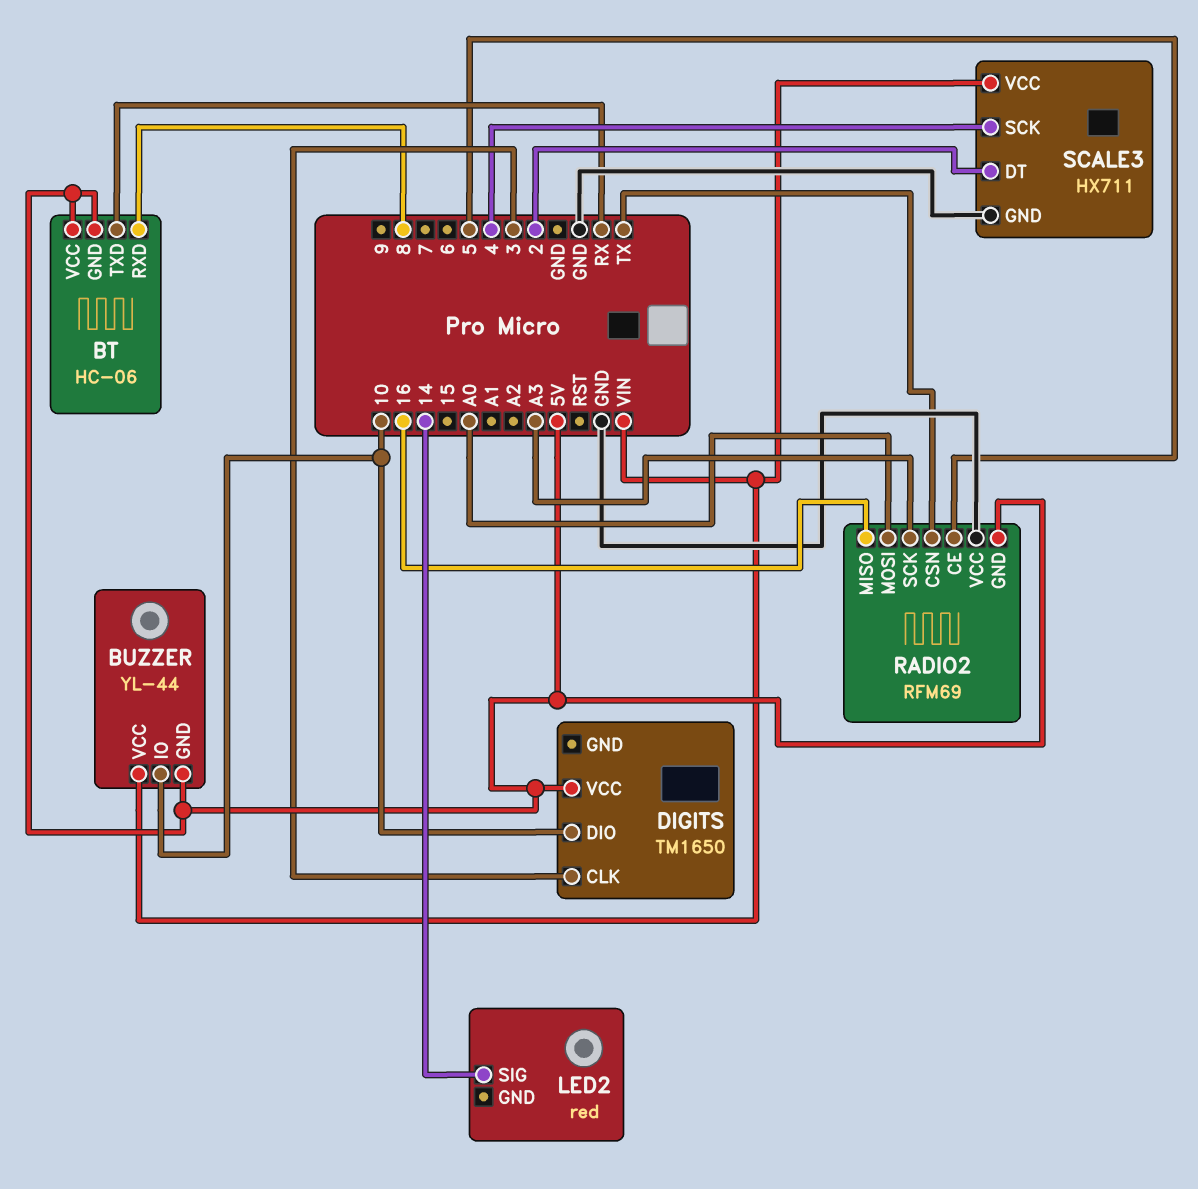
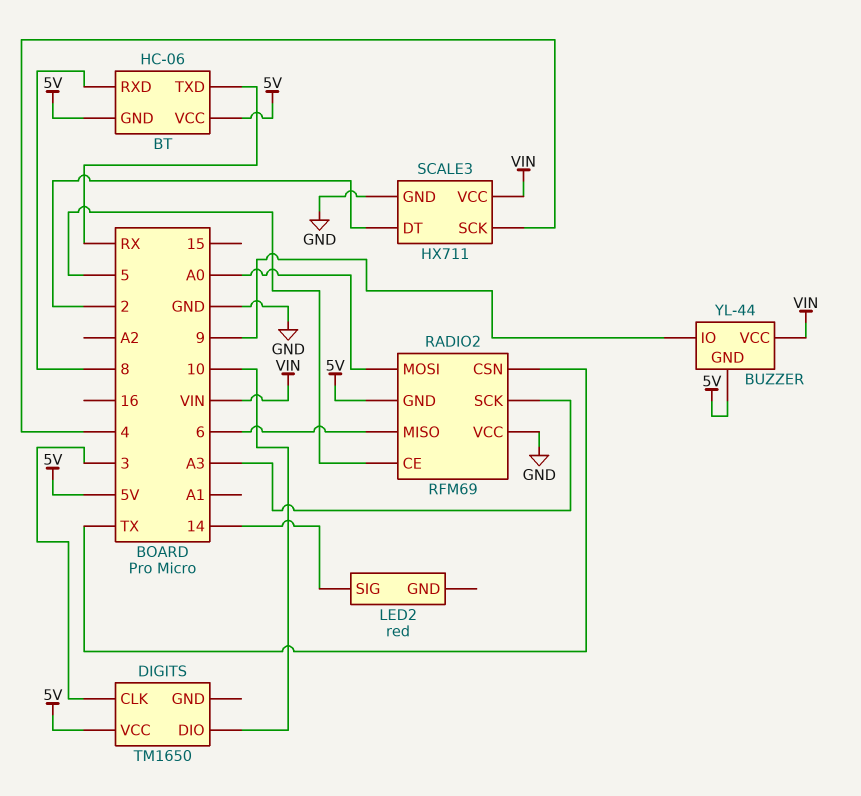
BUZZER pin IO: 10 -> 9
RADIO2 pin MISO: 16 -> 6

